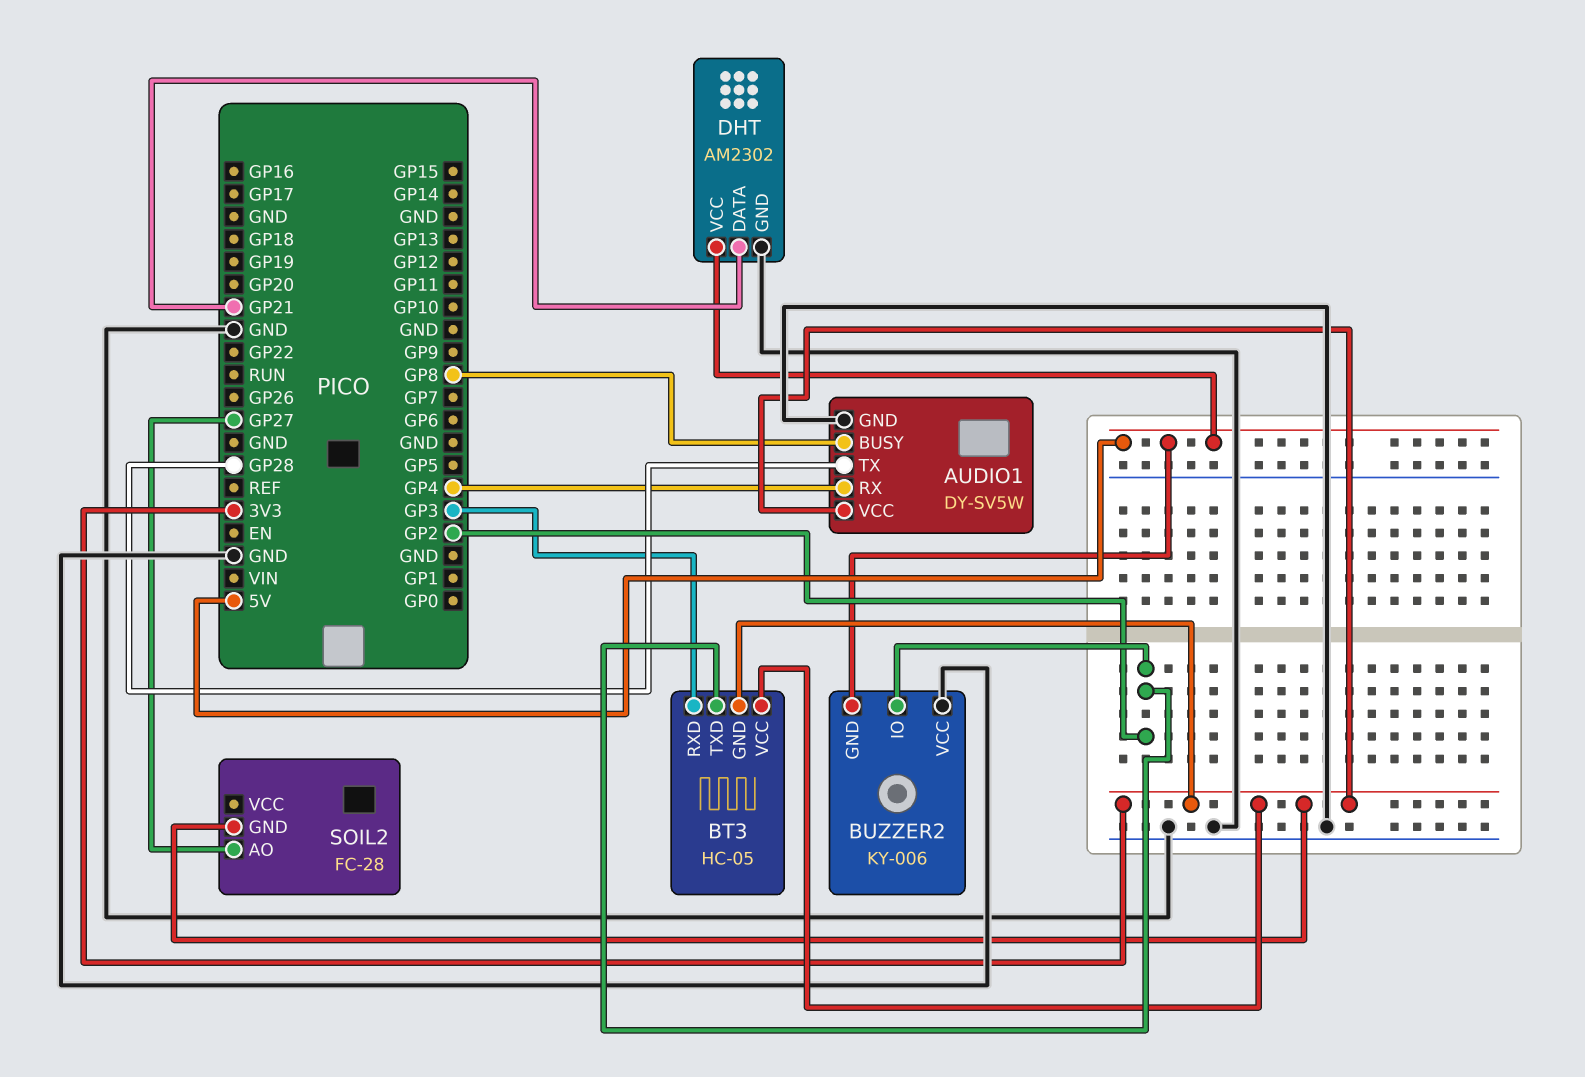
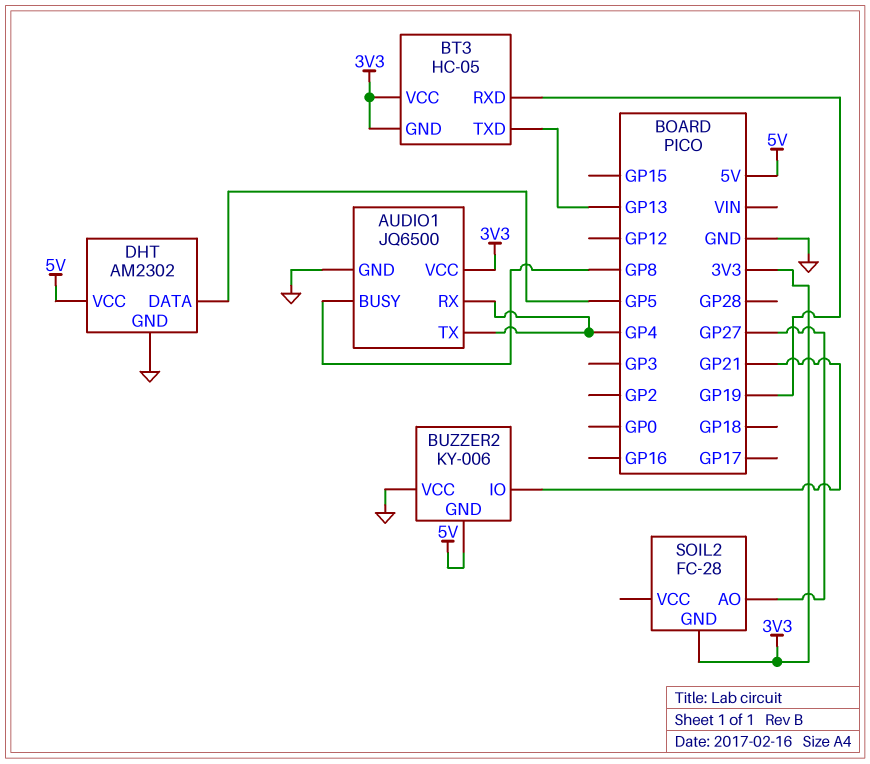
AUDIO1: DY-SV5W -> JQ6500
AUDIO1 pin TX: GP28 -> GP4
BT3 pin RXD: GP3 -> GP19
BT3 pin TXD: GP2 -> GP13
BUZZER2 pin IO: GP2 -> GP21
DHT pin DATA: GP21 -> GP5

